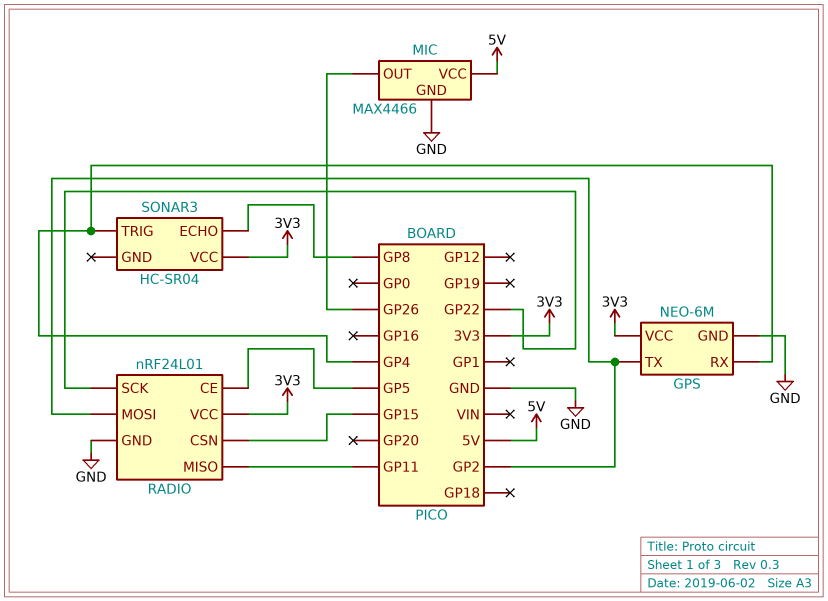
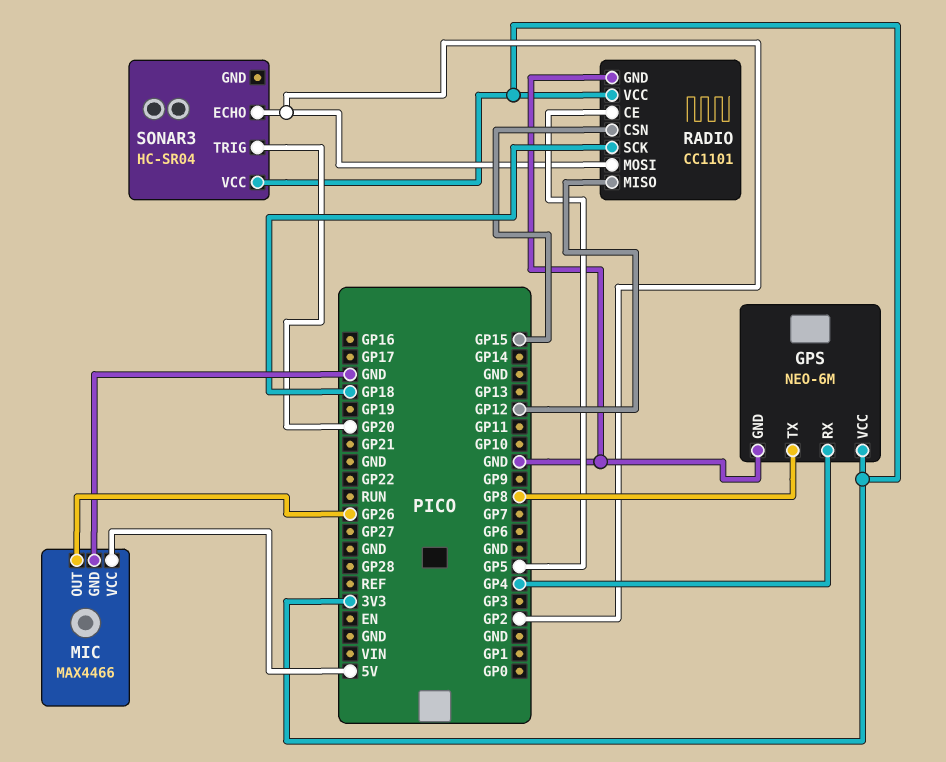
GPS pin TX: GP2 -> GP8
RADIO: nRF24L01 -> CC1101
RADIO pin MISO: GP11 -> GP12
RADIO pin SCK: GP22 -> GP18
SONAR3 pin ECHO: GP8 -> GP2
SONAR3 pin TRIG: GP4 -> GP20

